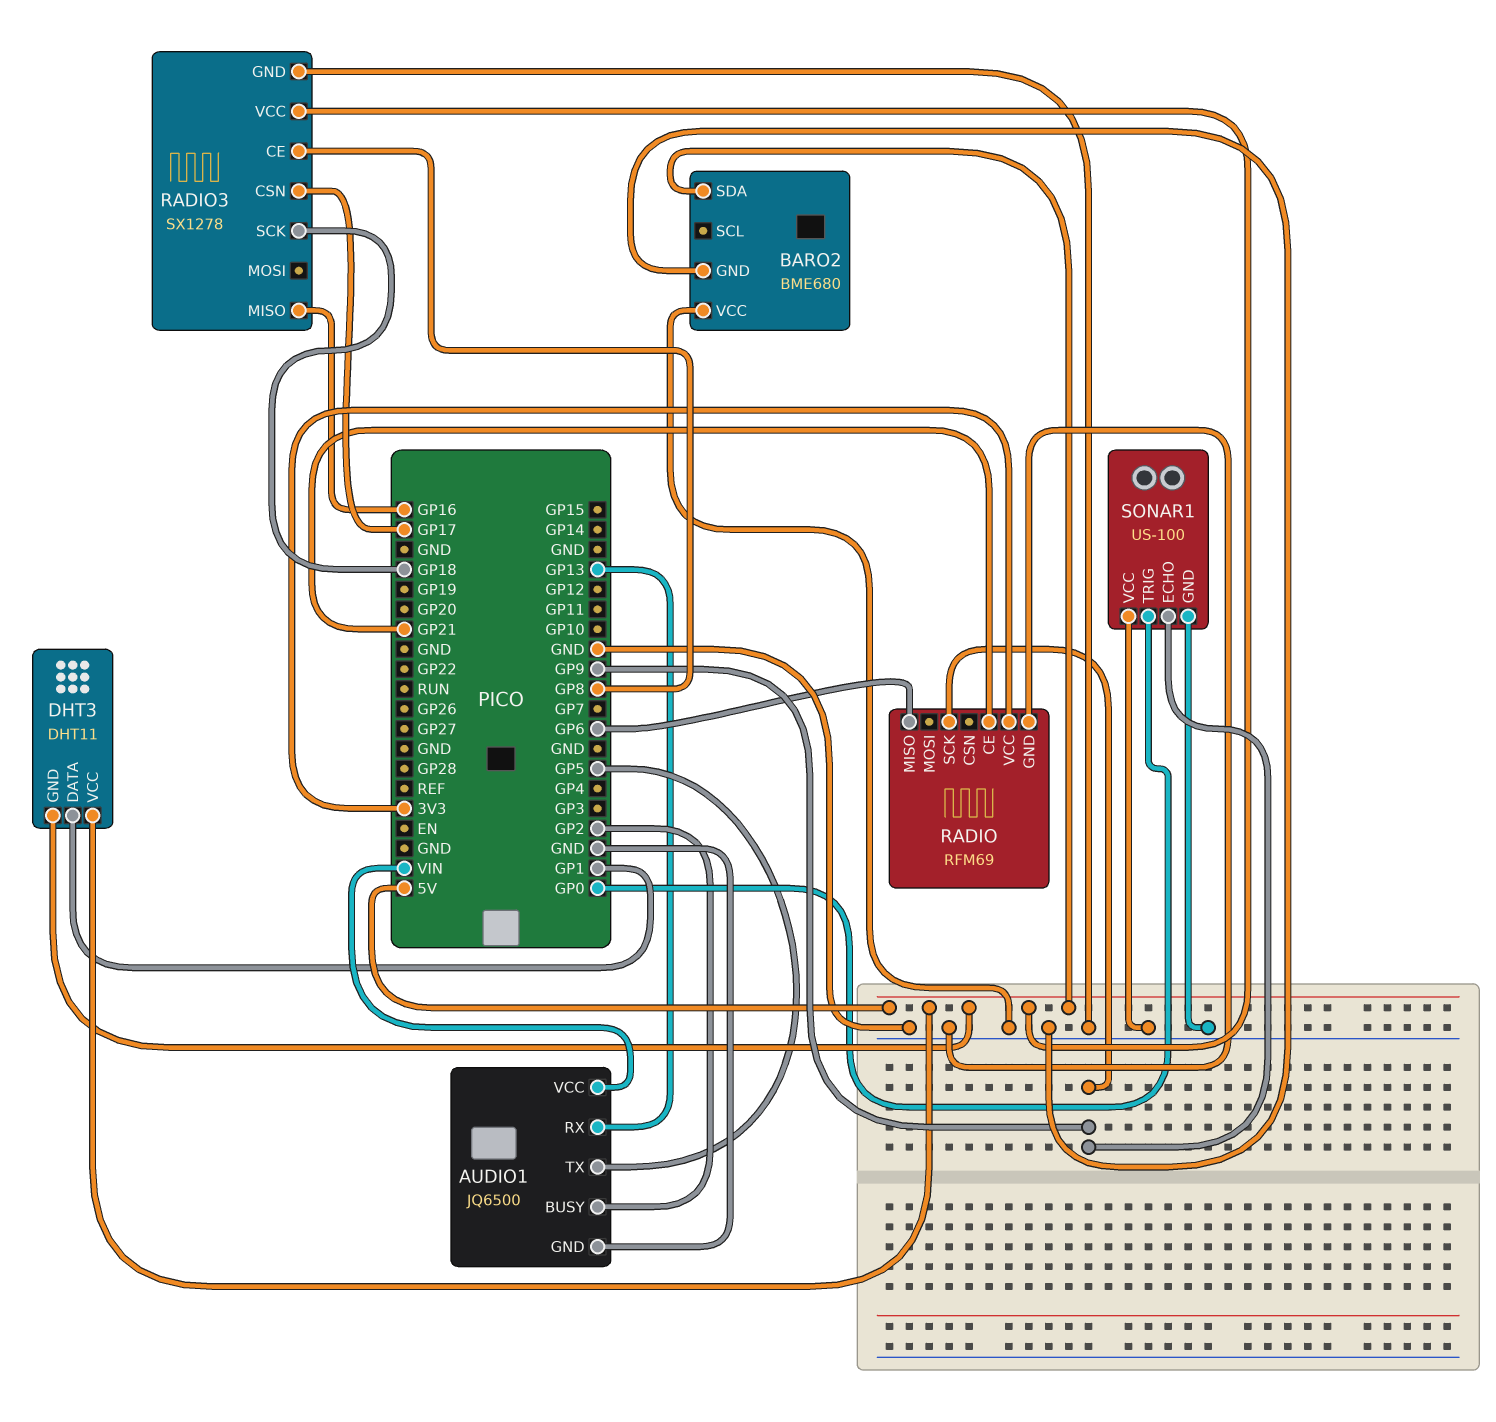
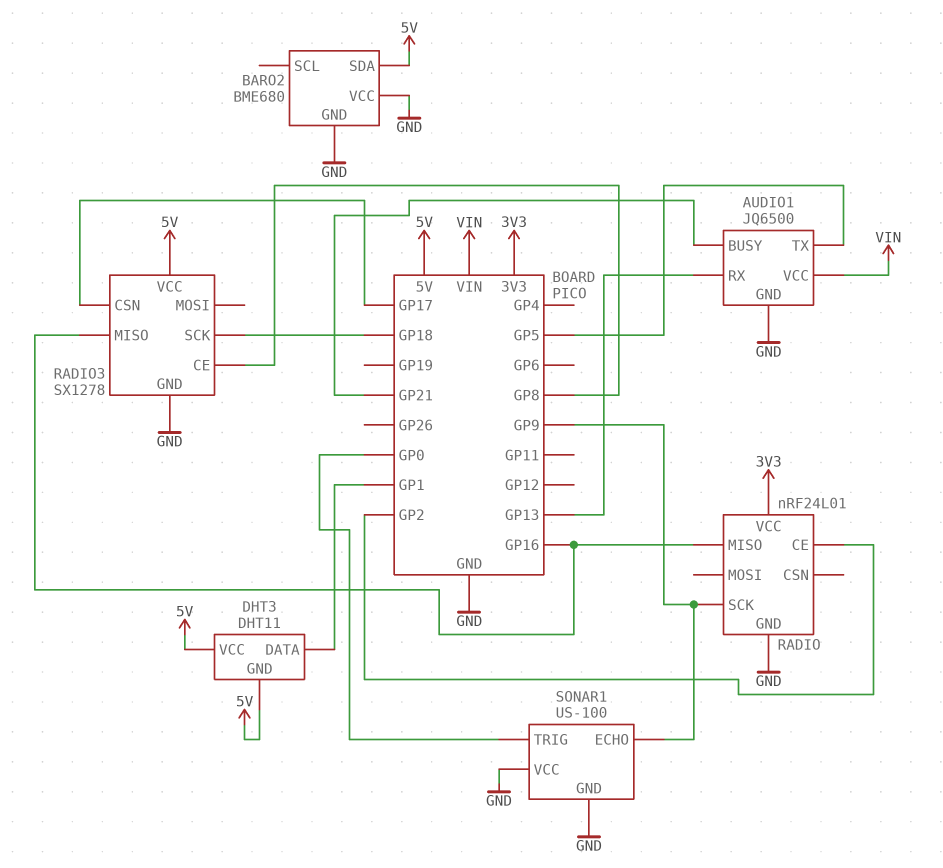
AUDIO1 pin BUSY: GP2 -> GP21
RADIO: RFM69 -> nRF24L01
RADIO pin CE: GP21 -> GP2
RADIO pin MISO: GP6 -> GP16

